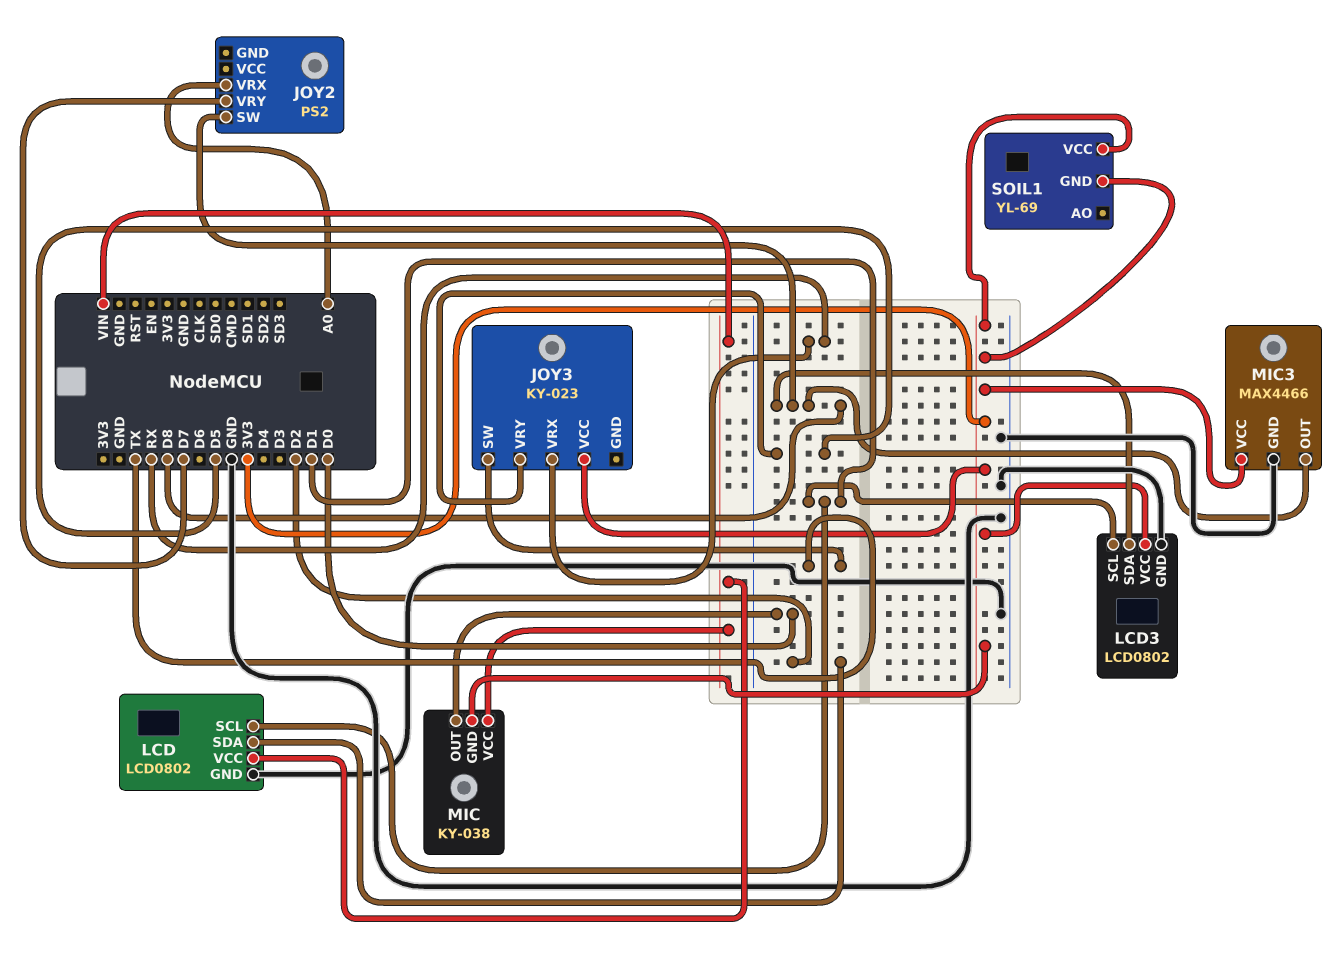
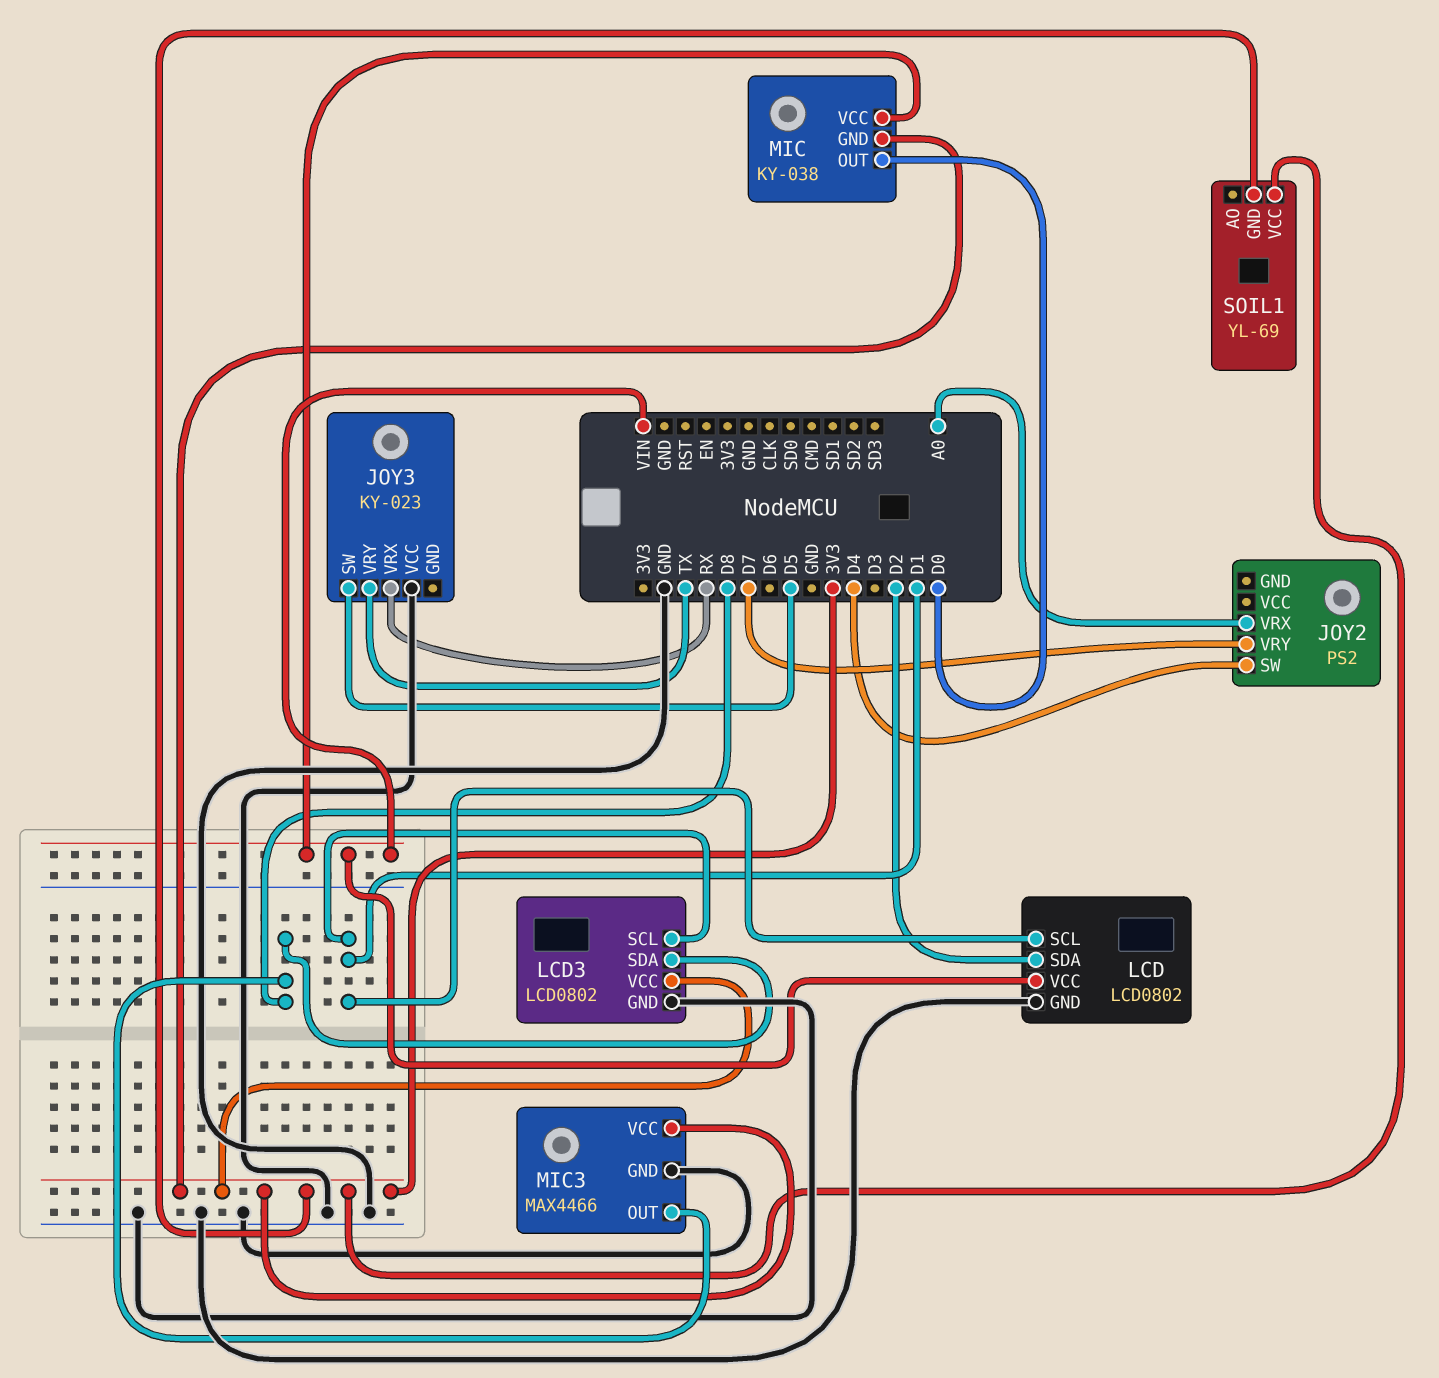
JOY2 pin SW: D8 -> D4
JOY3 pin SW: TX -> D5
JOY3 pin VCC: 3V3 -> GND
JOY3 pin VRY: D5 -> TX

